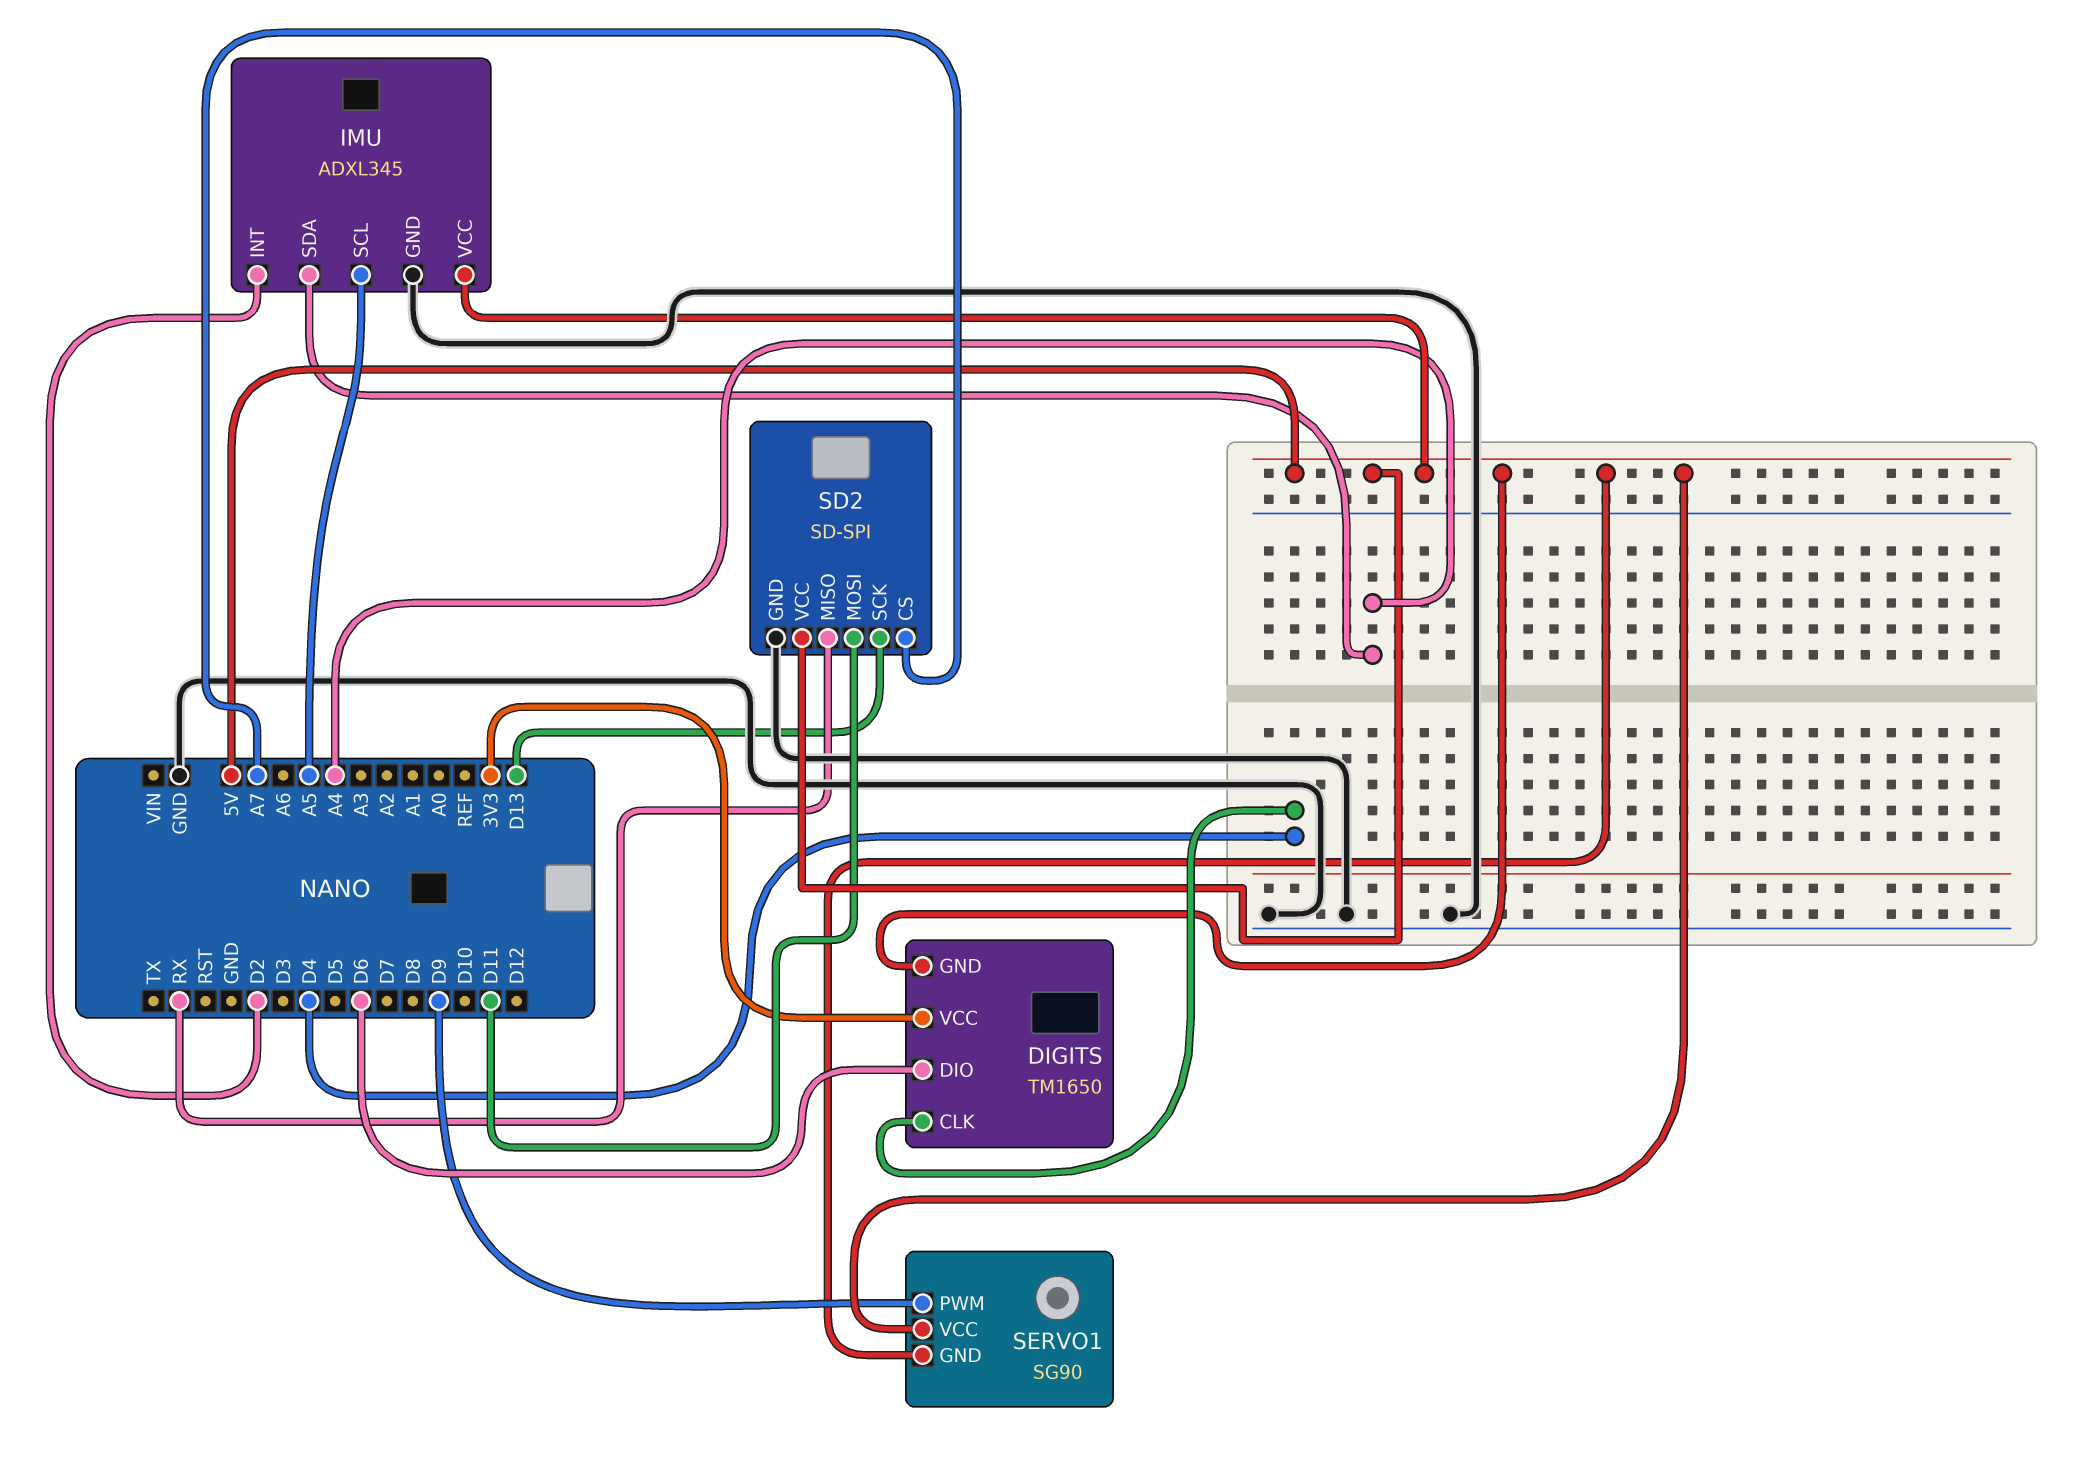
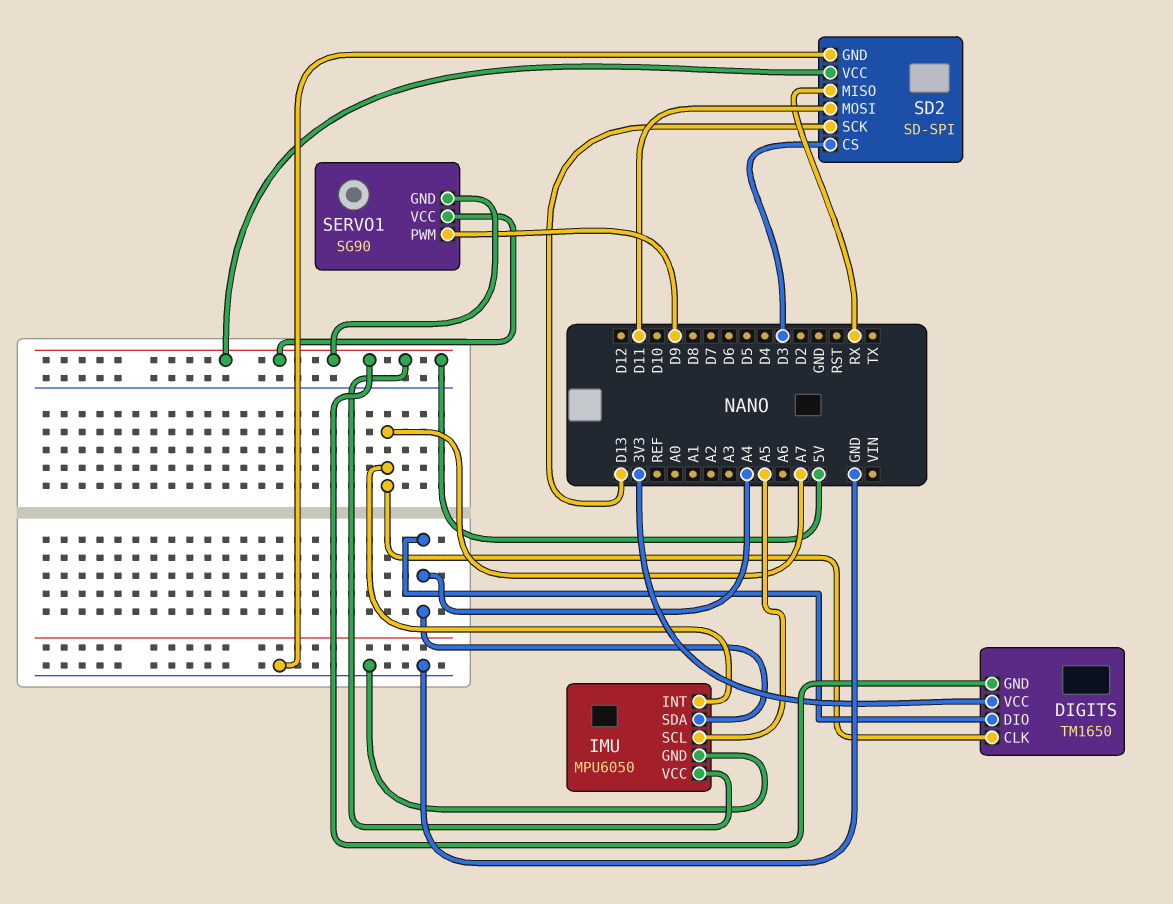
DIGITS pin CLK: D4 -> A7
DIGITS pin DIO: D6 -> A4
IMU: ADXL345 -> MPU6050
IMU pin INT: D2 -> A7
SD2 pin CS: A7 -> D3

